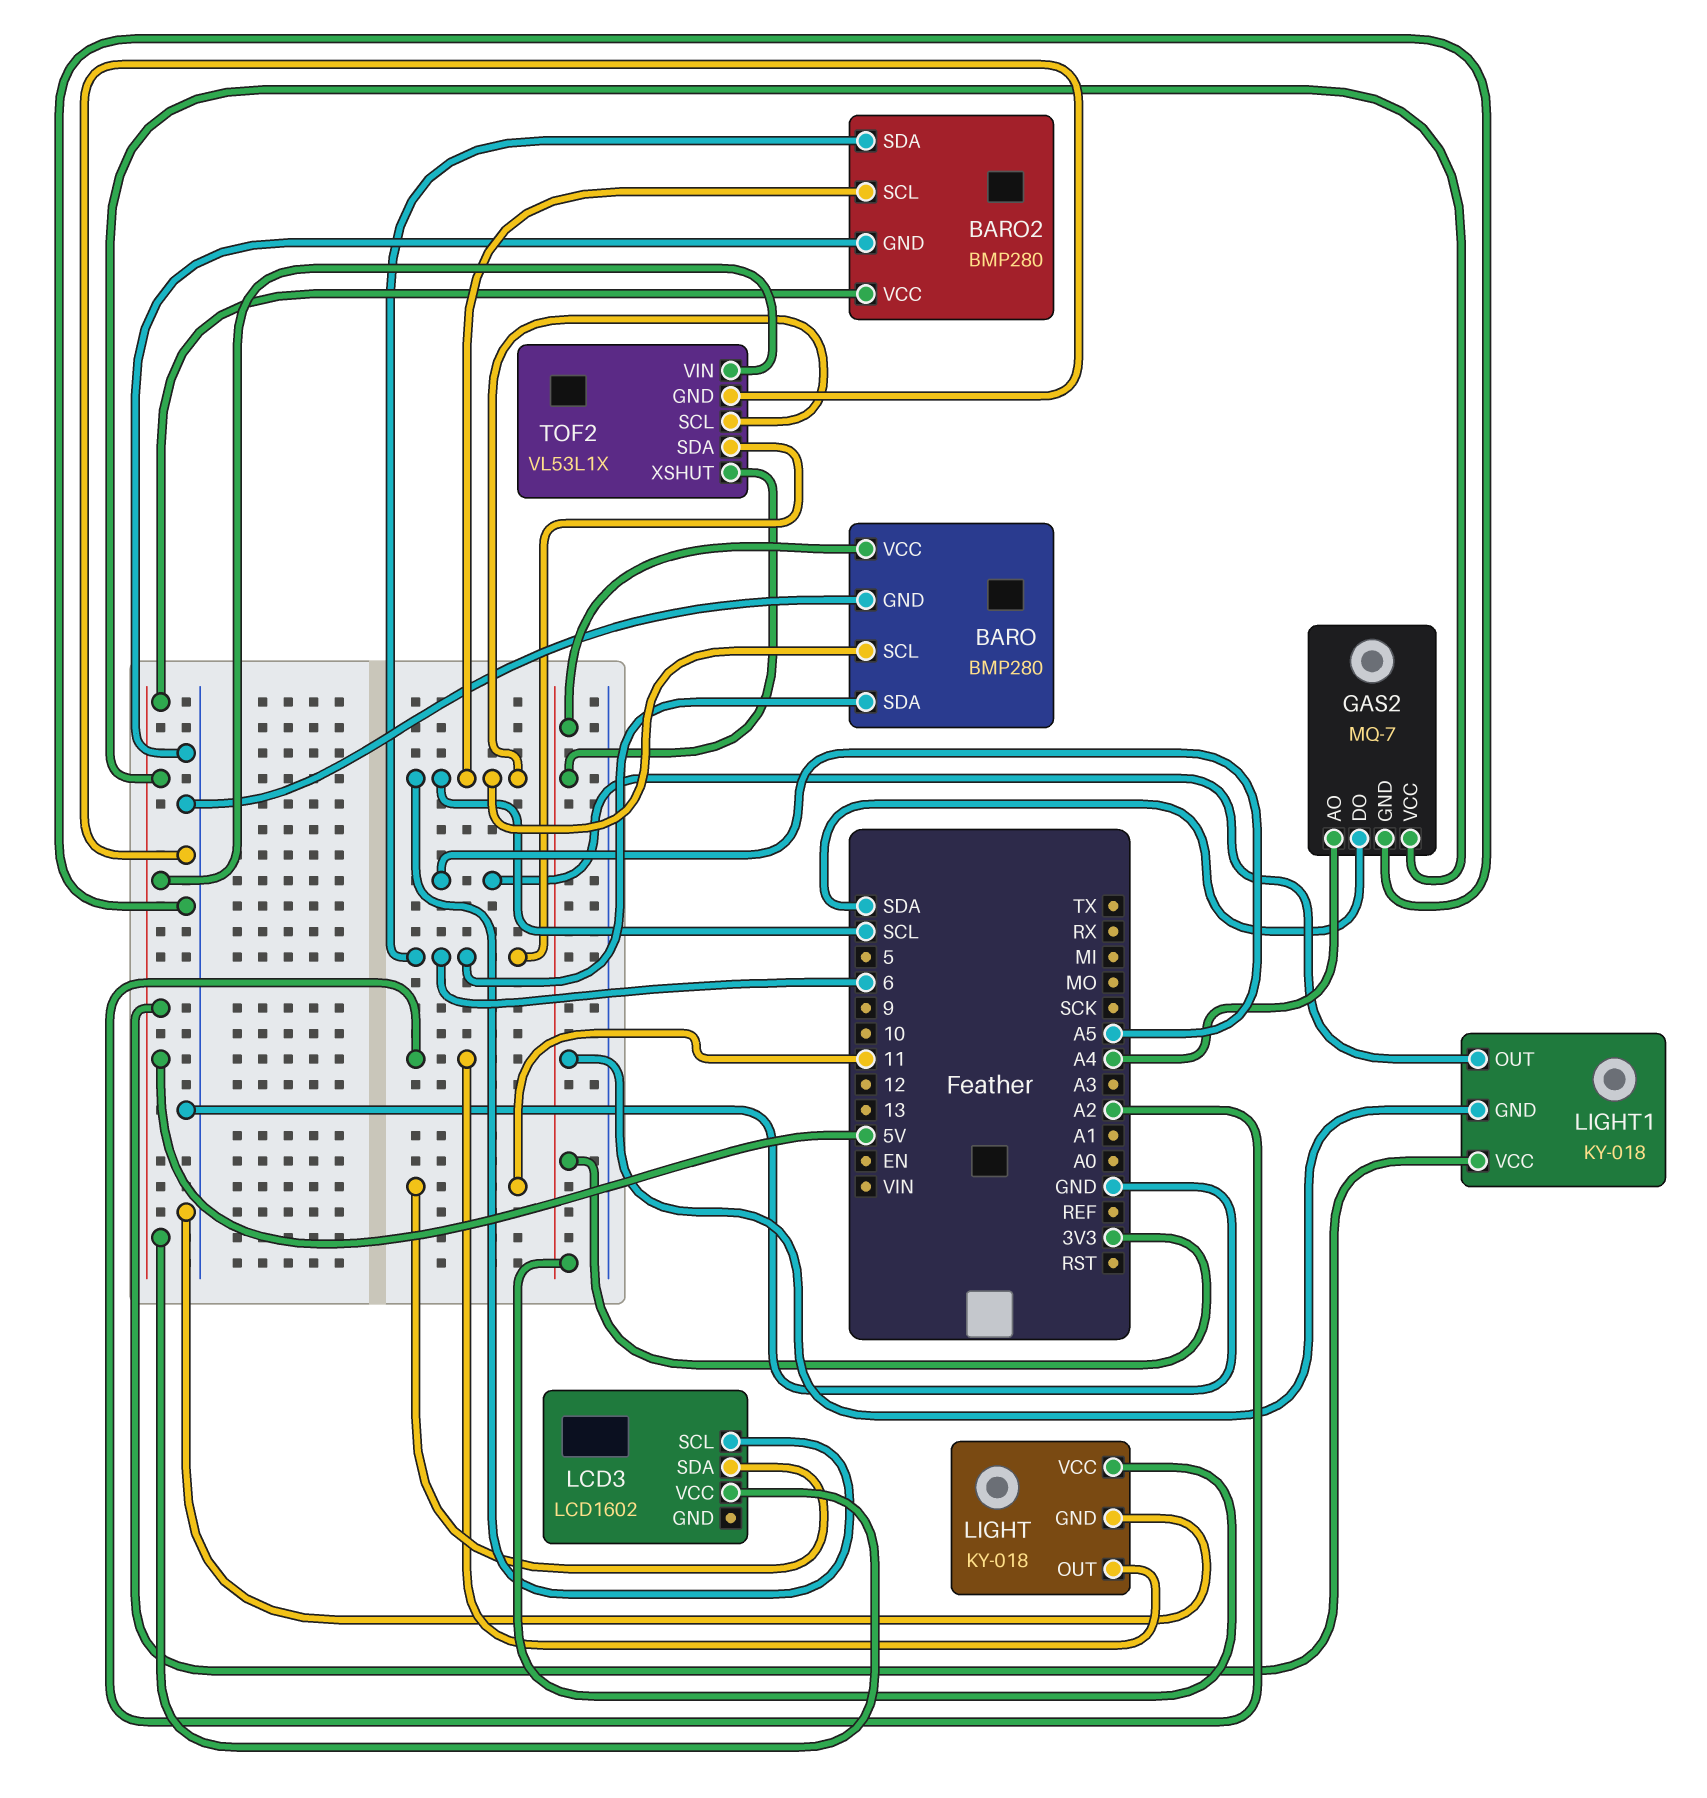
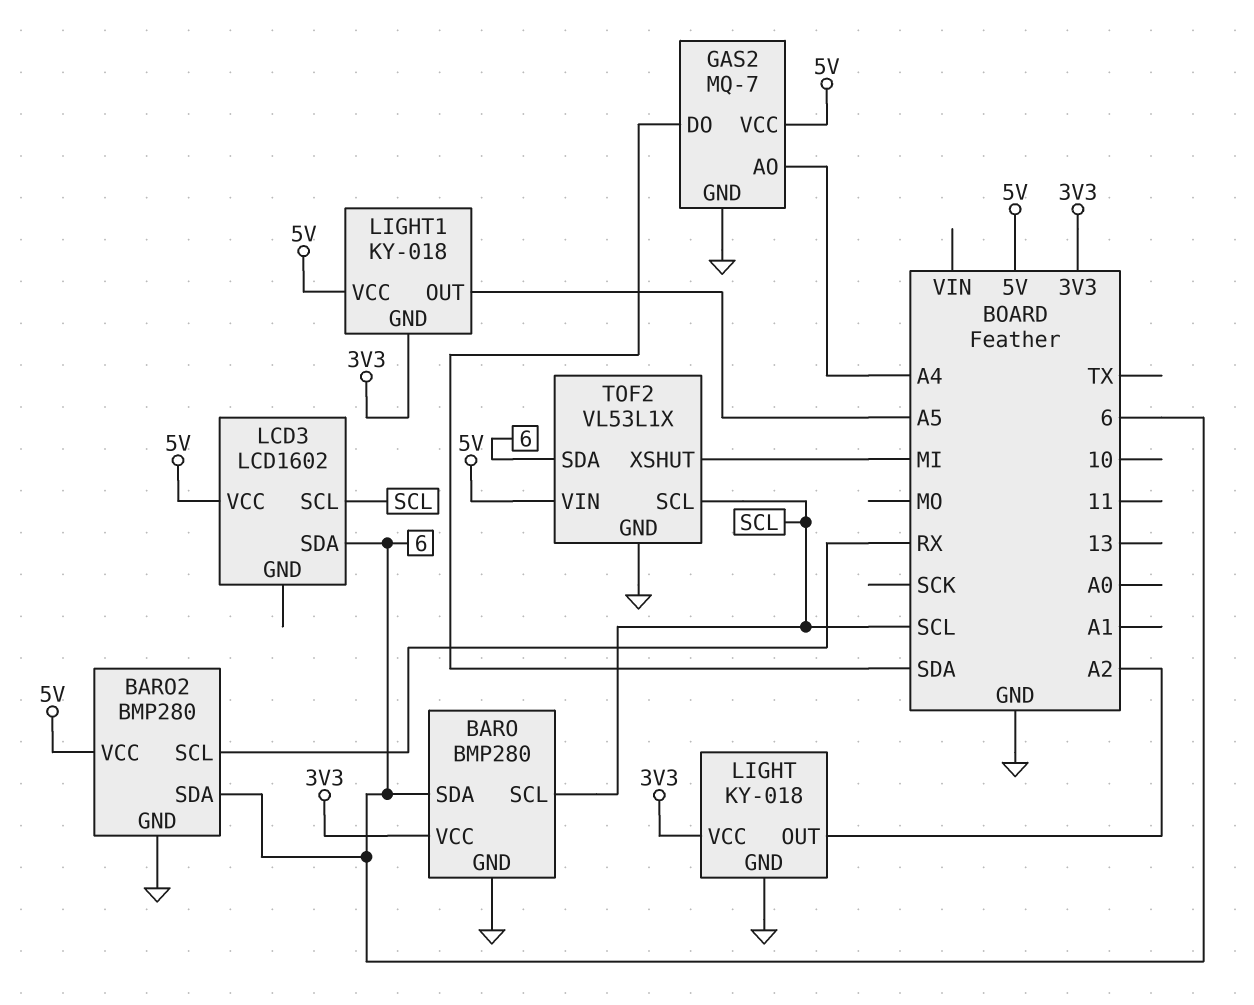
BARO2 pin SCL: SCL -> RX
LCD3 pin SDA: 11 -> 6
TOF2 pin XSHUT: 3V3 -> MI

